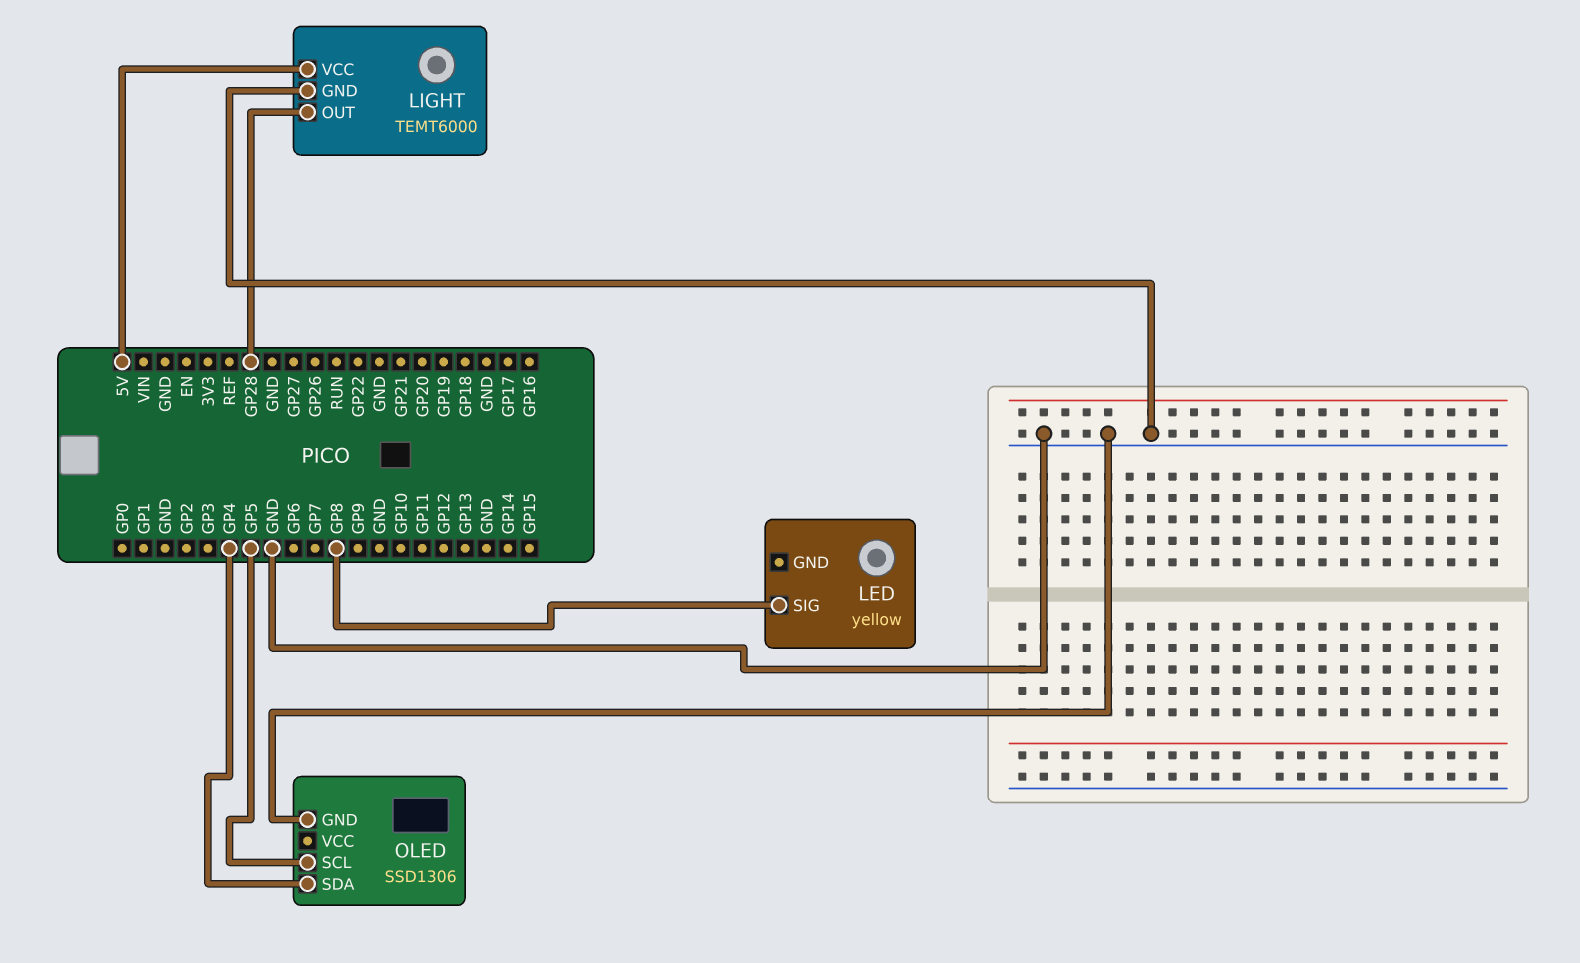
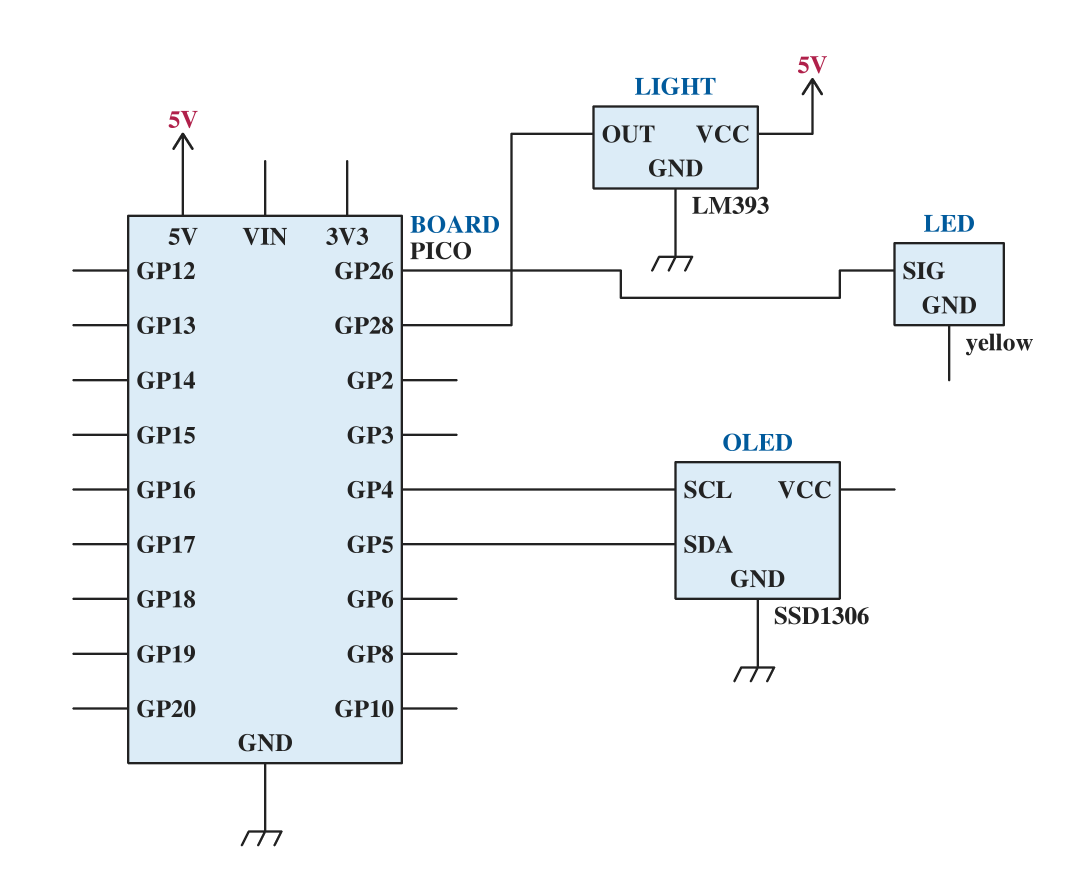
LED pin SIG: GP8 -> GP26
LIGHT: TEMT6000 -> LM393
OLED pin SCL: GP5 -> GP4
OLED pin SDA: GP4 -> GP5

